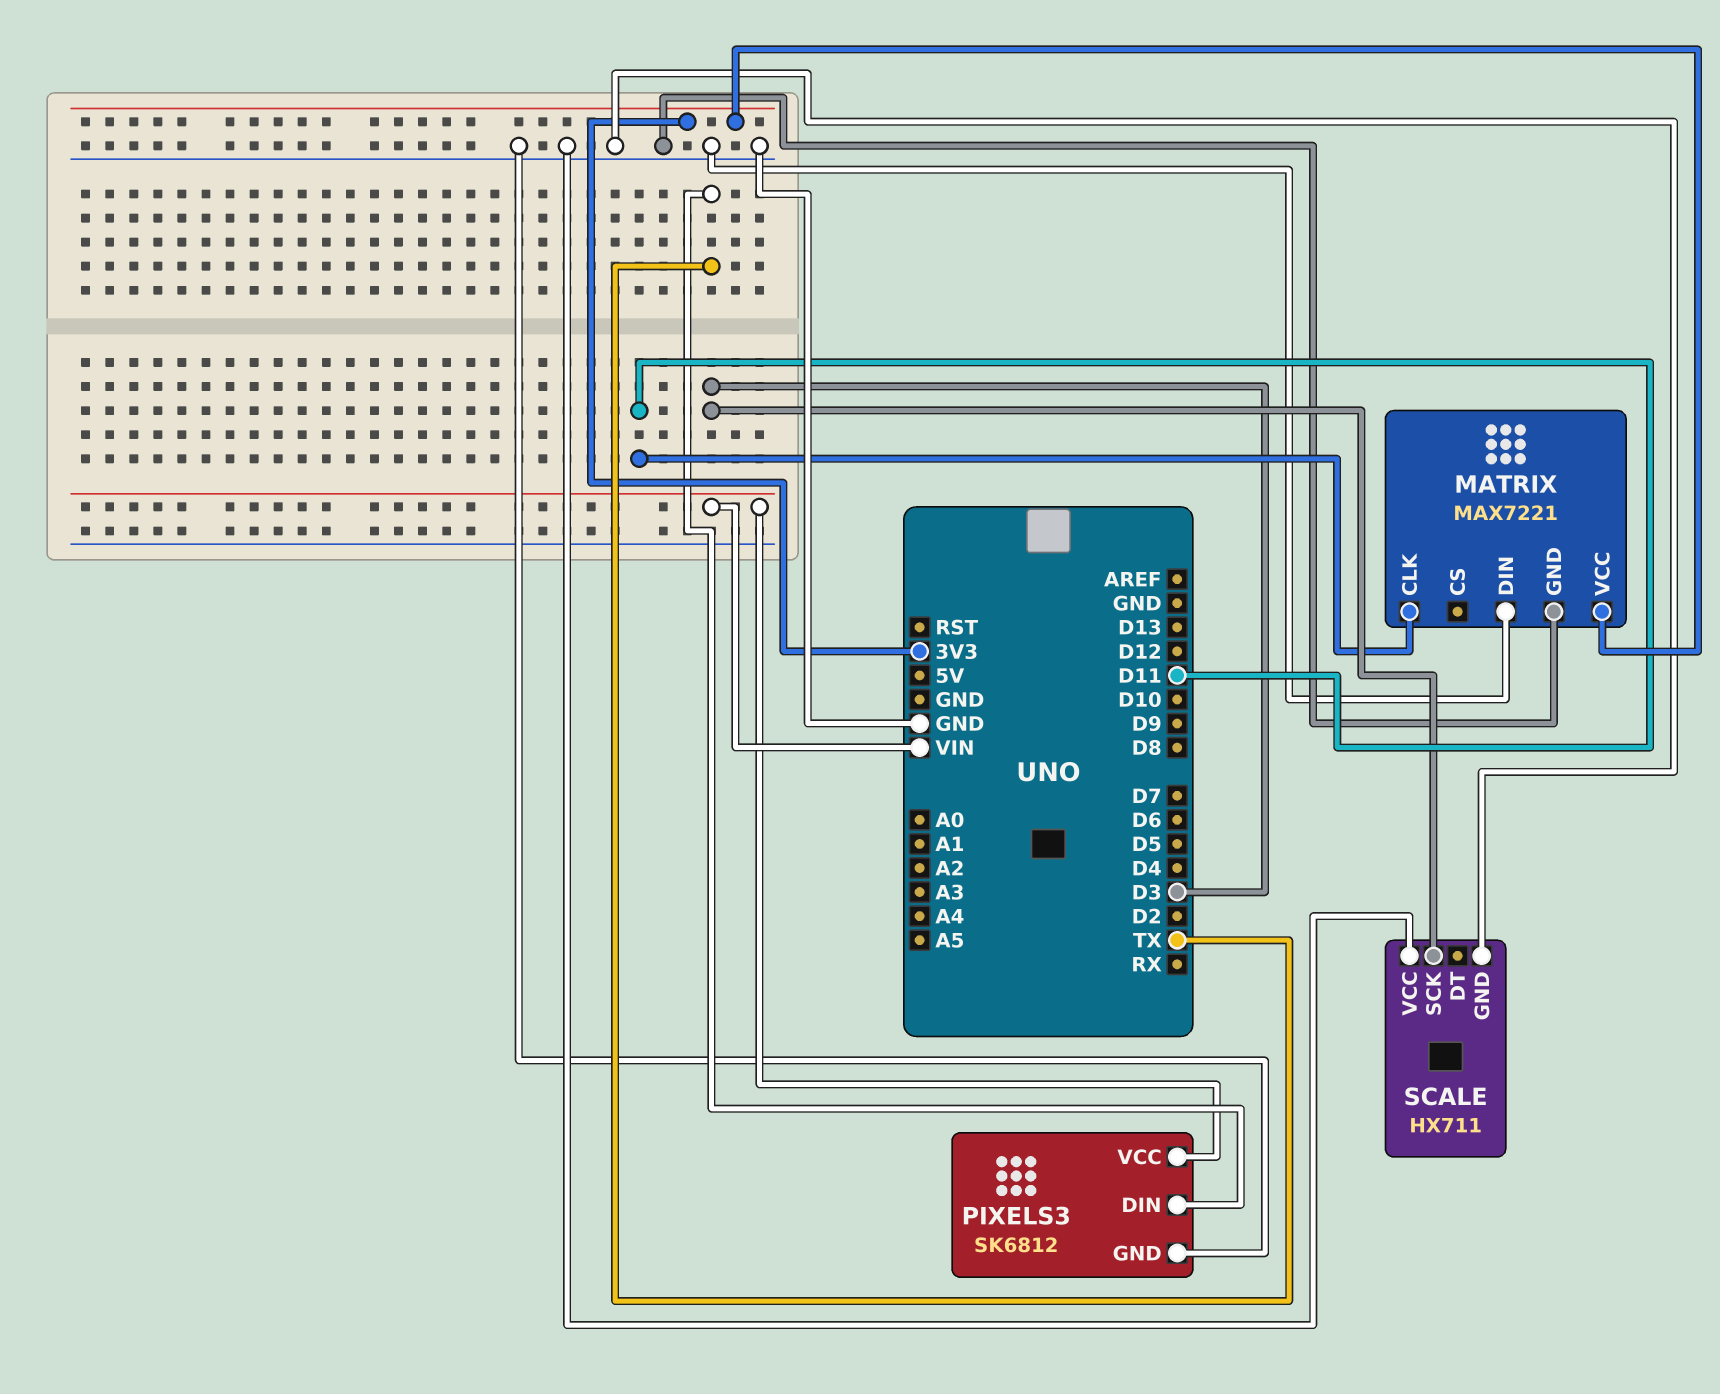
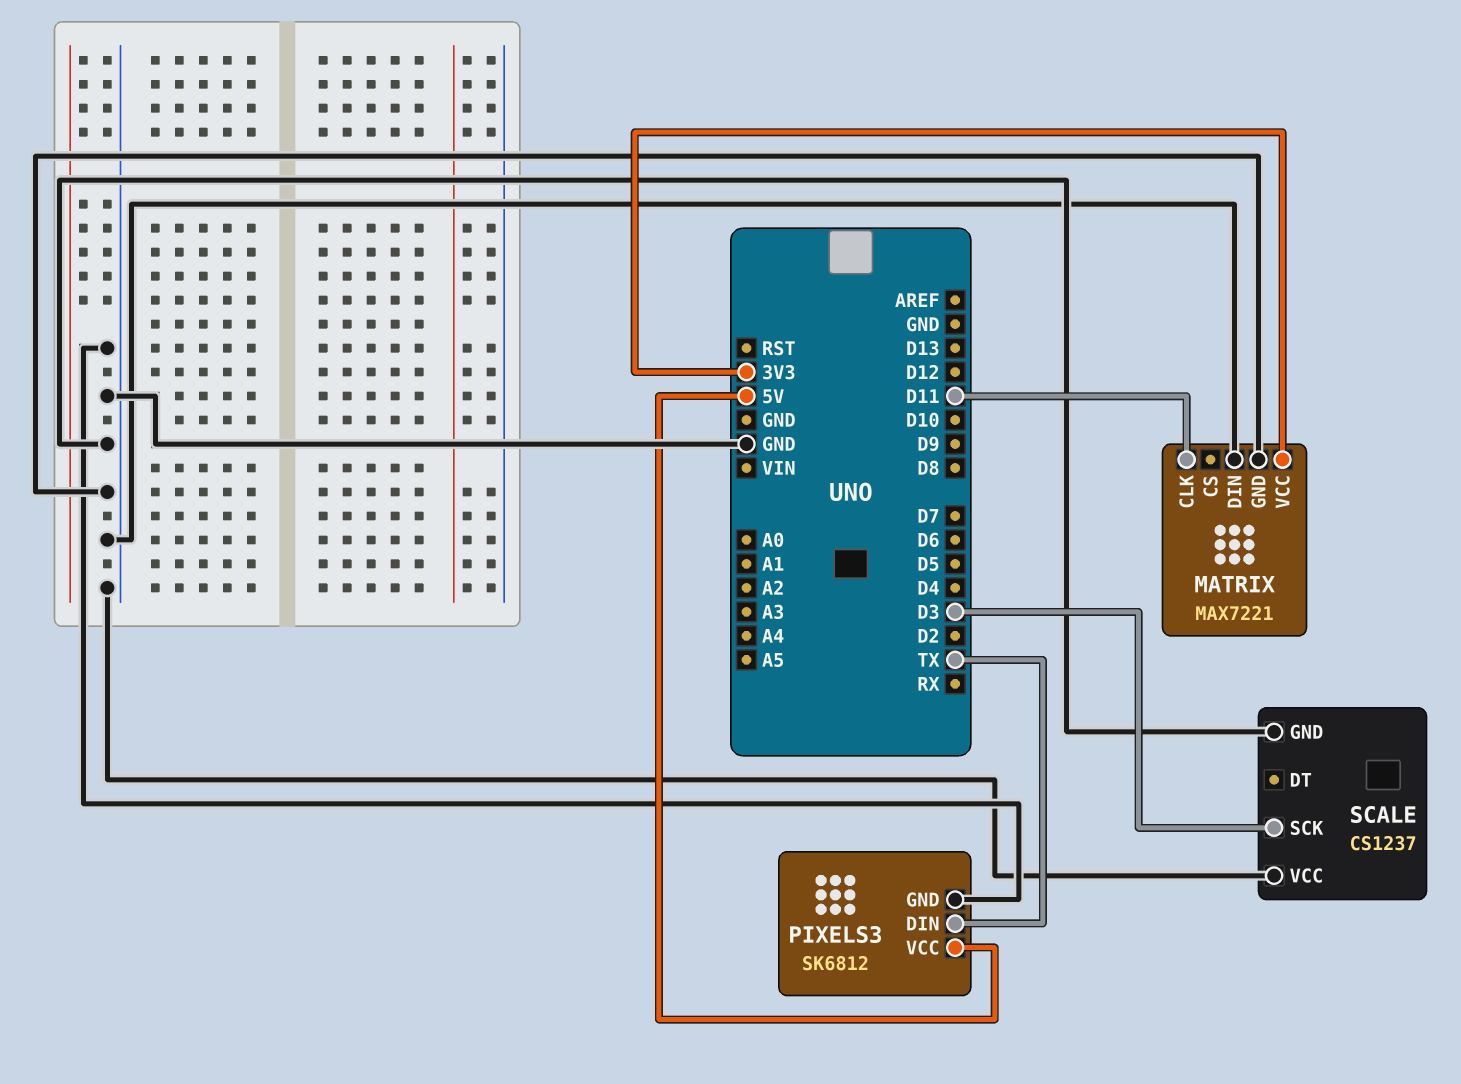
PIXELS3 pin VCC: VIN -> 5V
SCALE: HX711 -> CS1237

